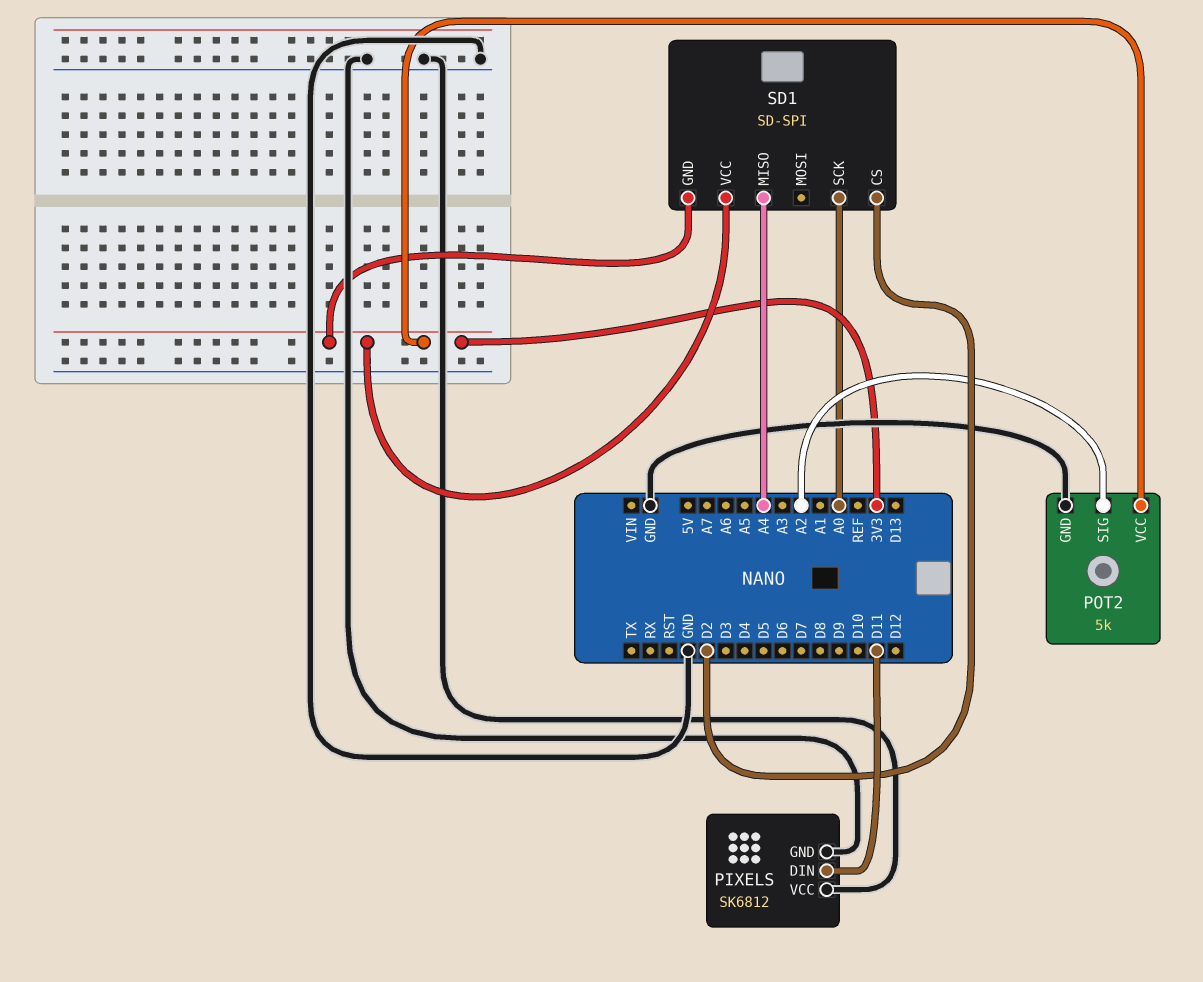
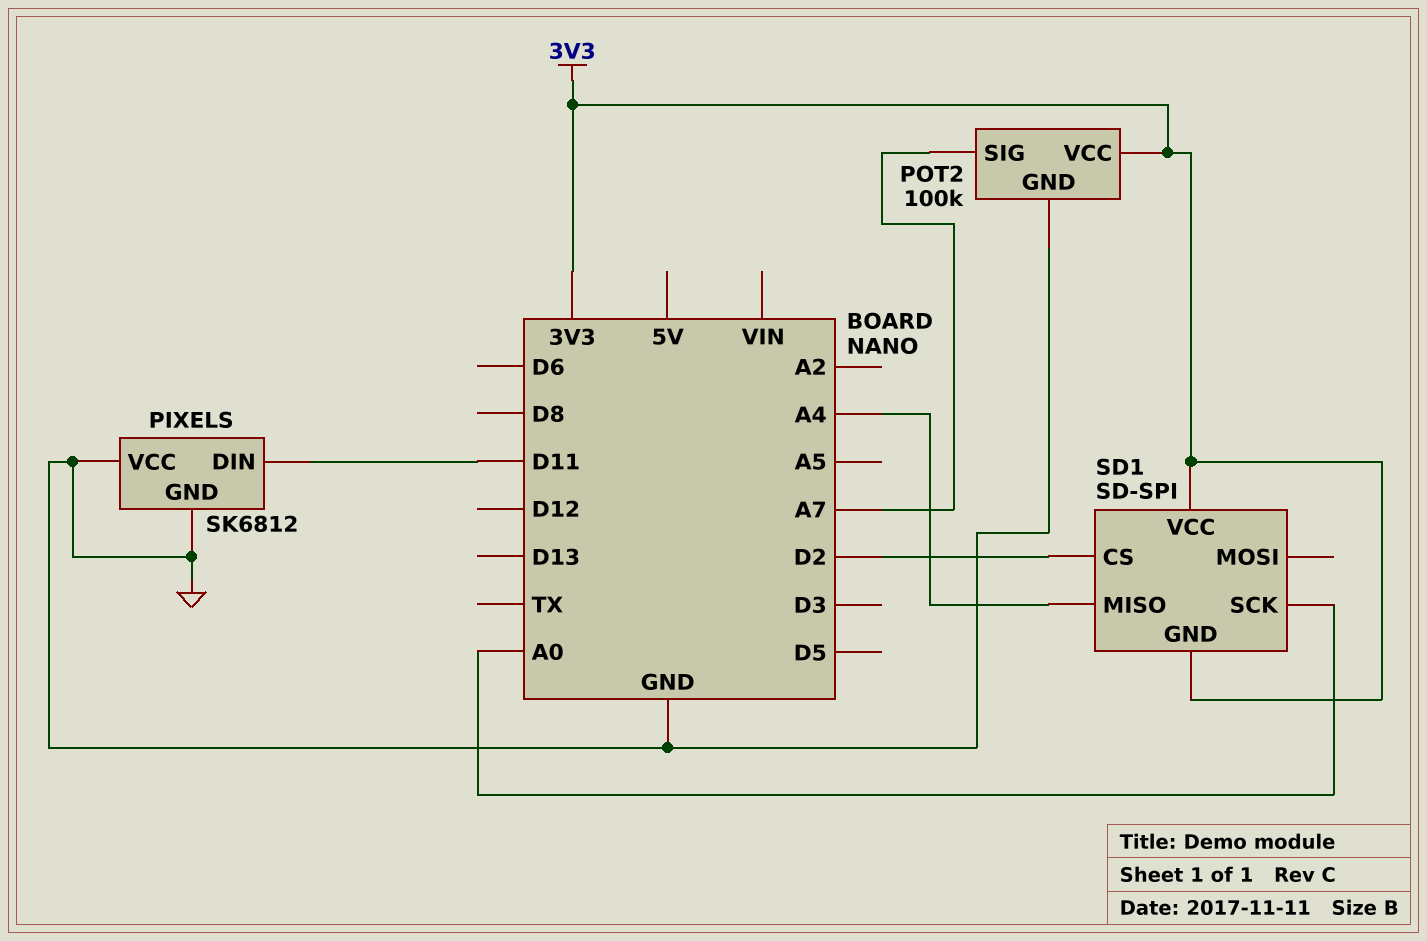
POT2: 5k -> 100k
POT2 pin SIG: A2 -> A7

